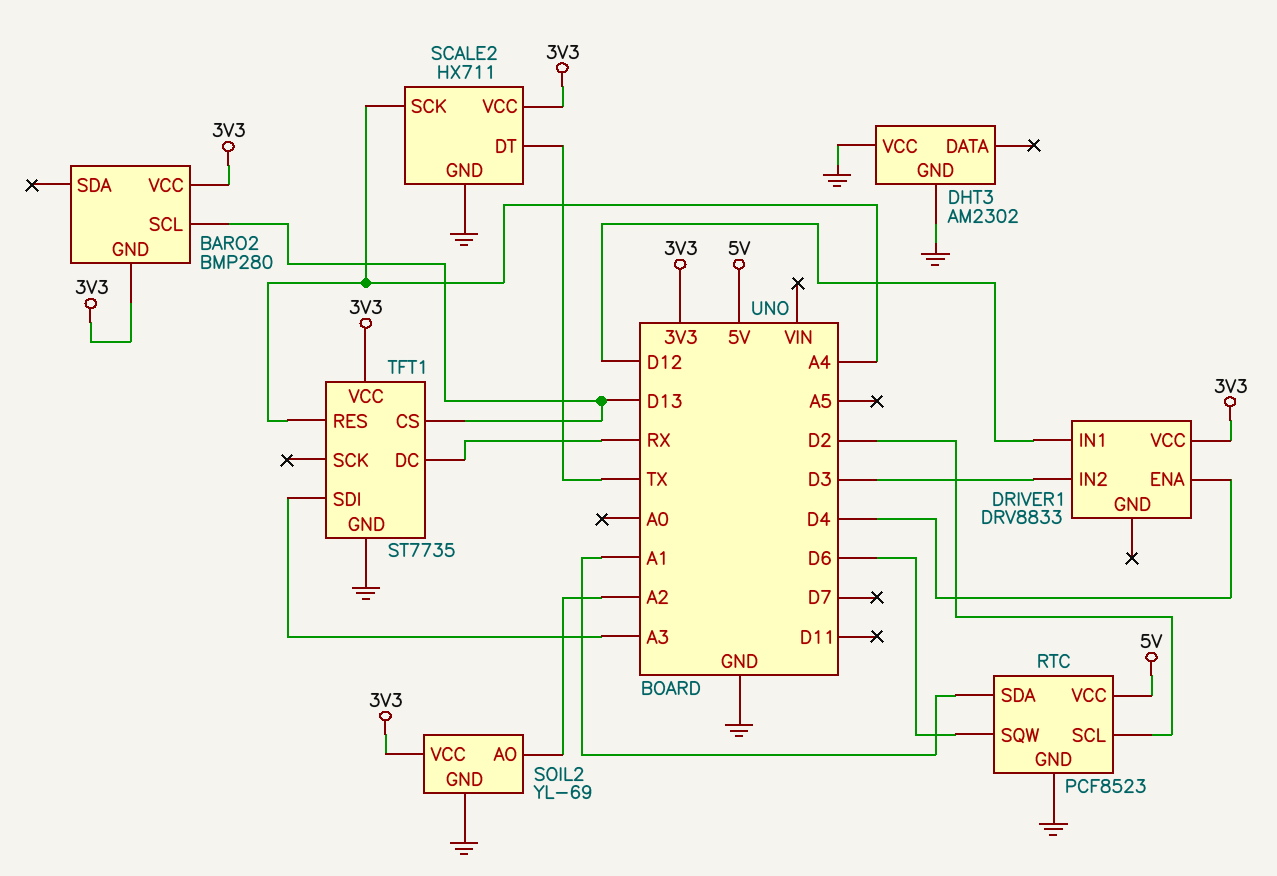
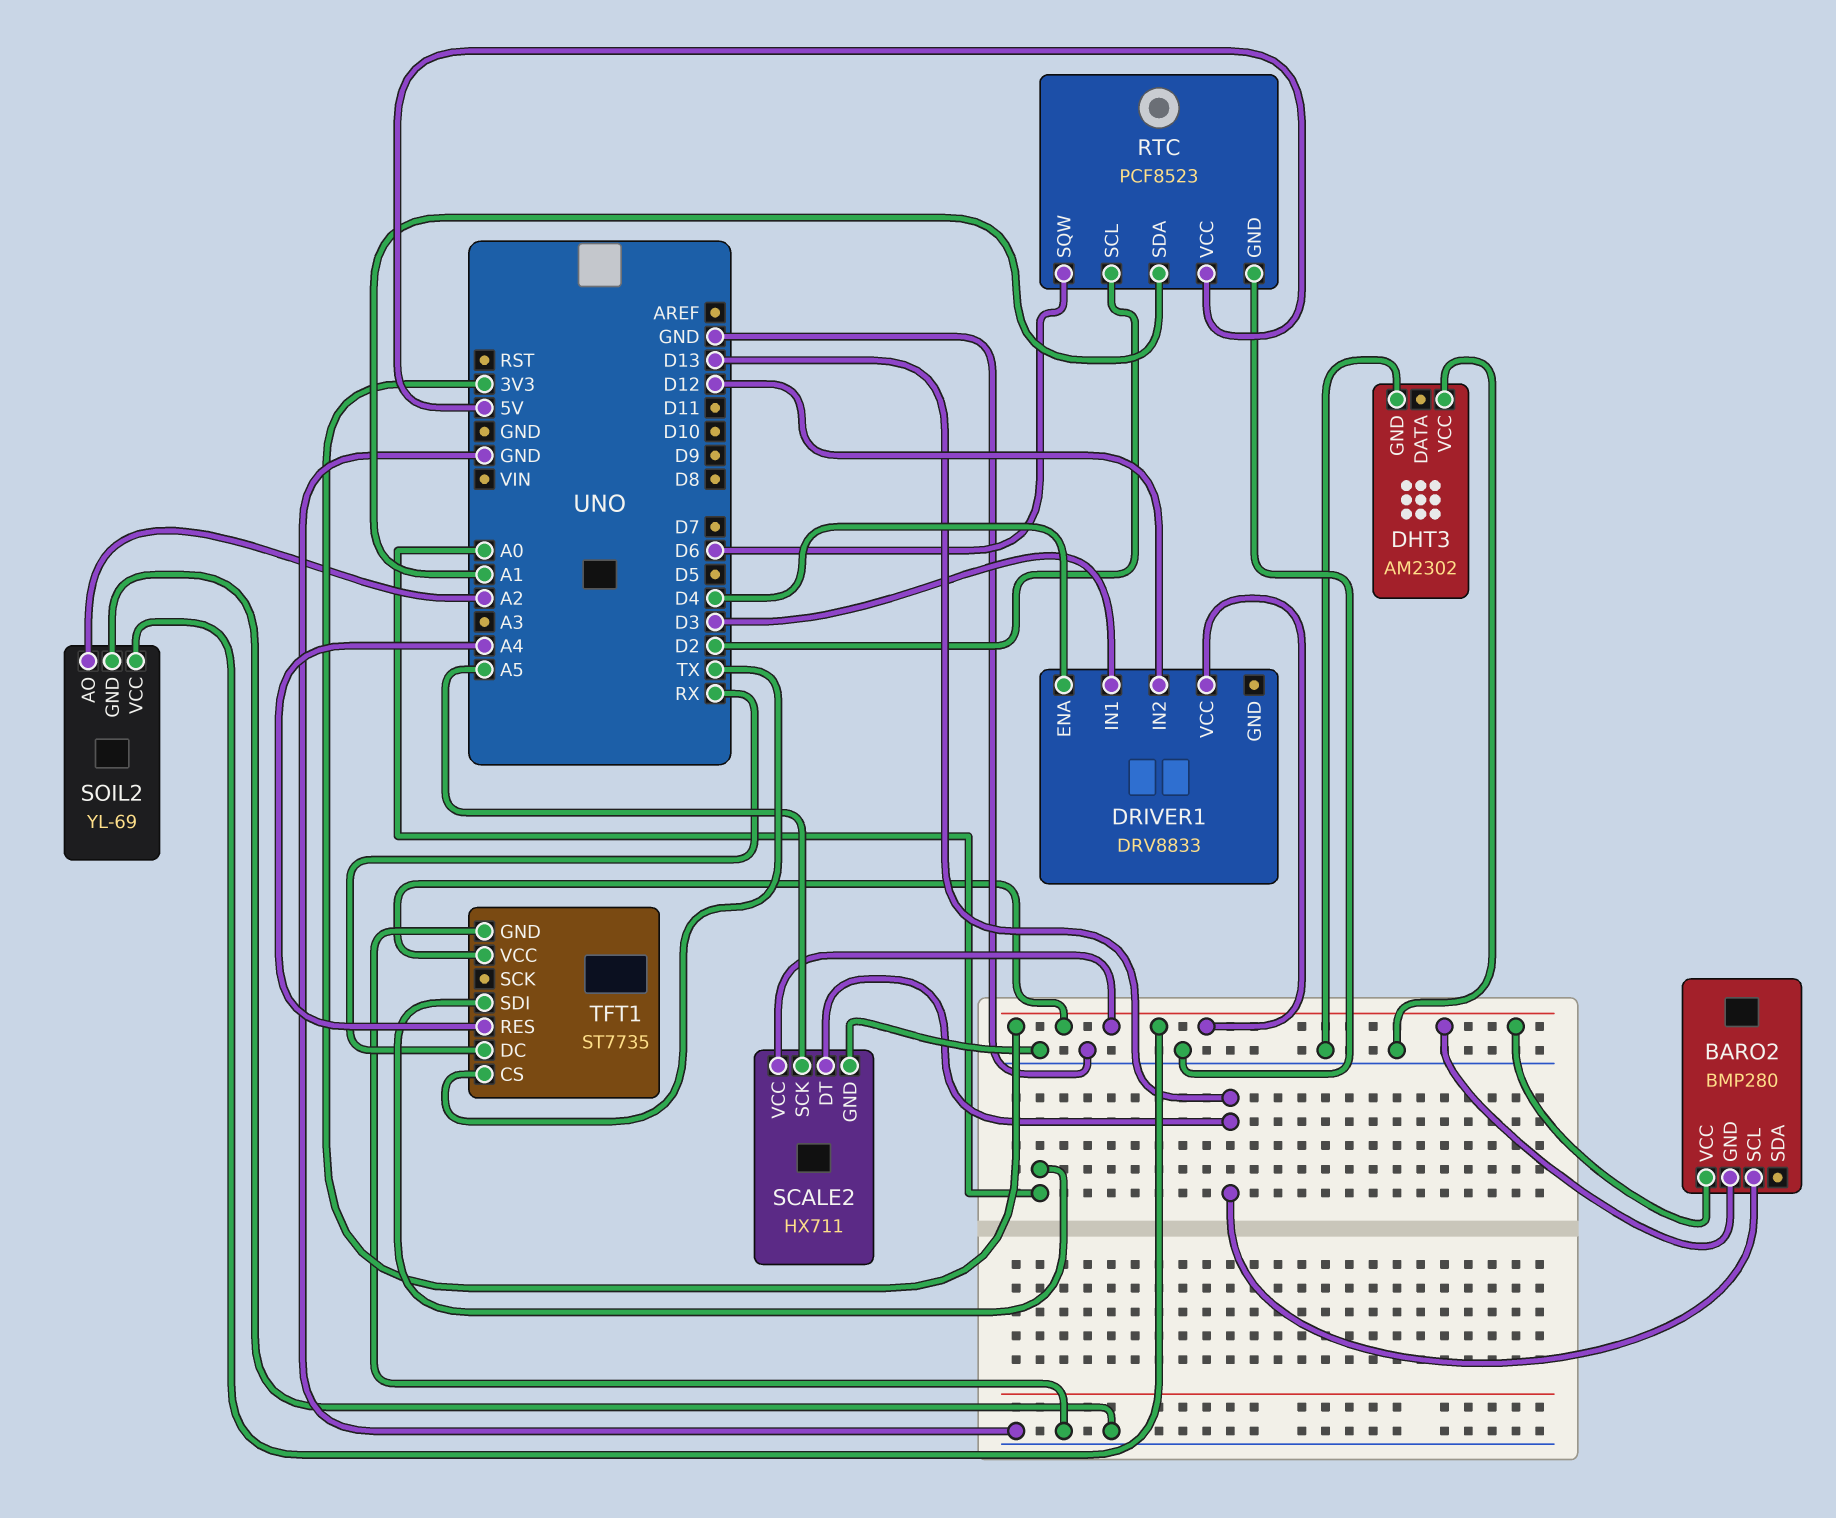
DRIVER1 pin IN1: D12 -> D3
DRIVER1 pin IN2: D3 -> D12
SCALE2 pin DT: TX -> D13
SCALE2 pin SCK: A4 -> A5
TFT1 pin CS: D13 -> TX
TFT1 pin SDI: A3 -> A0

